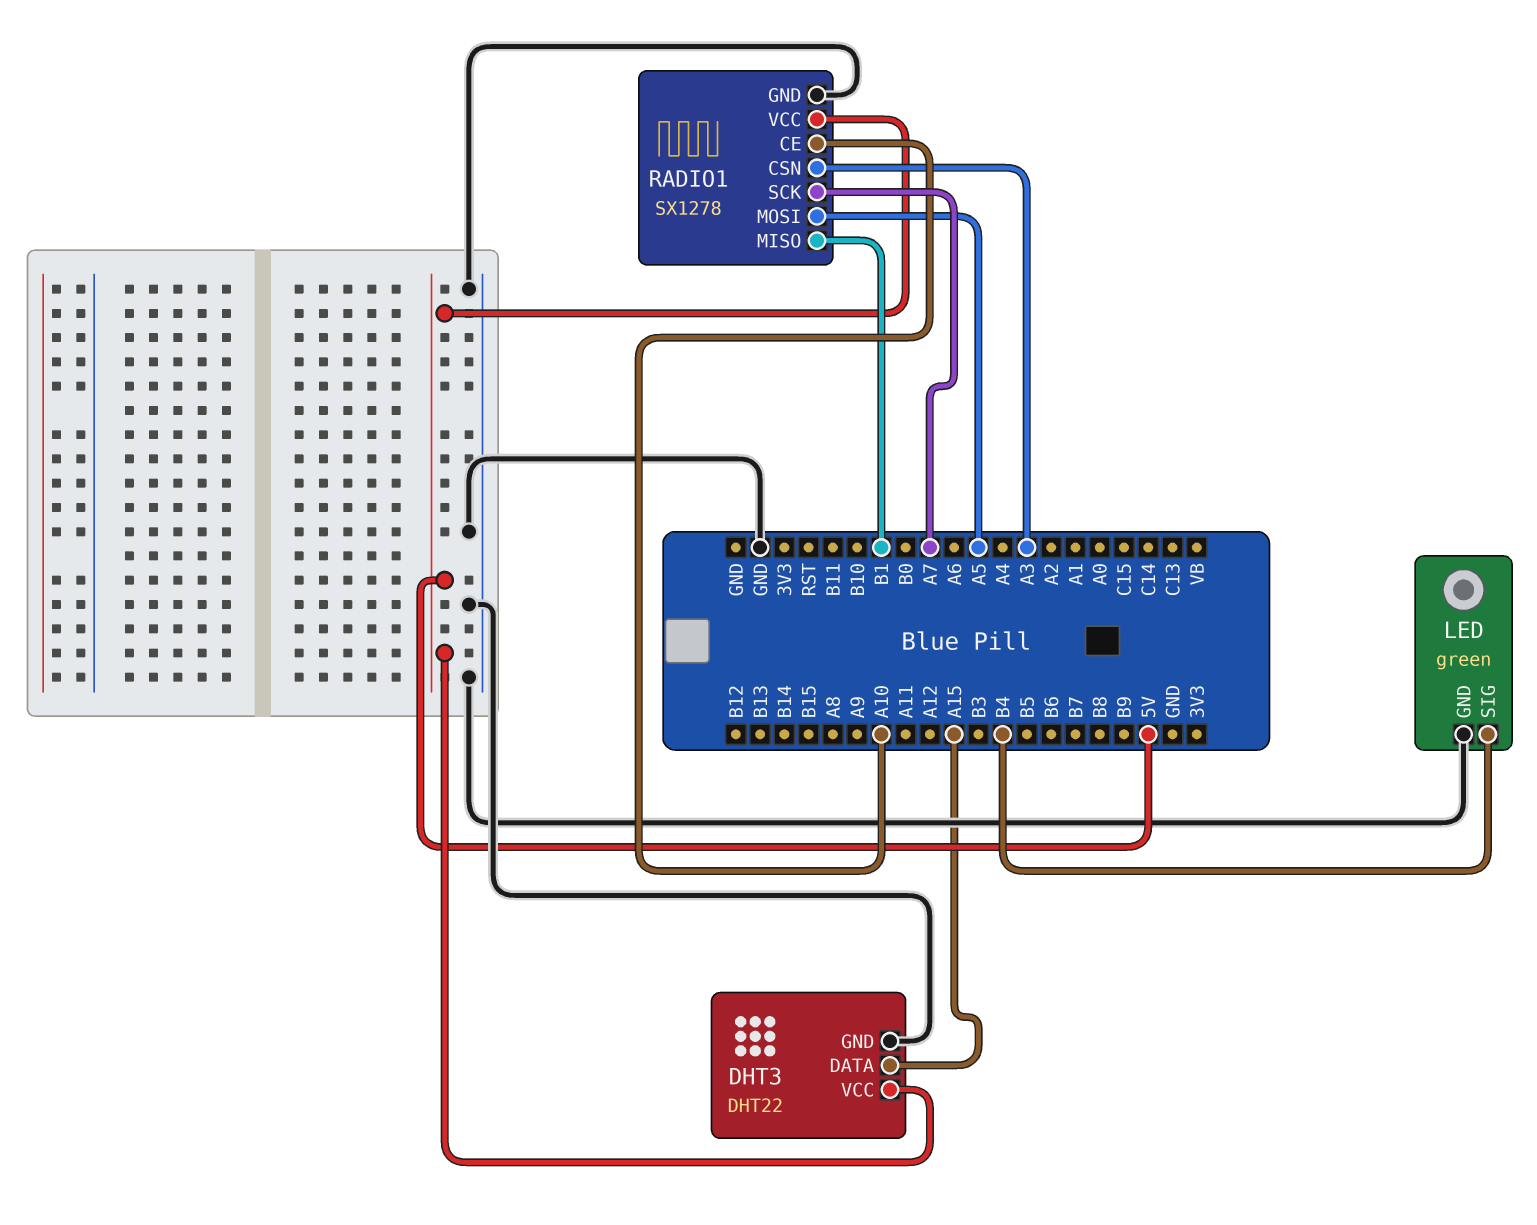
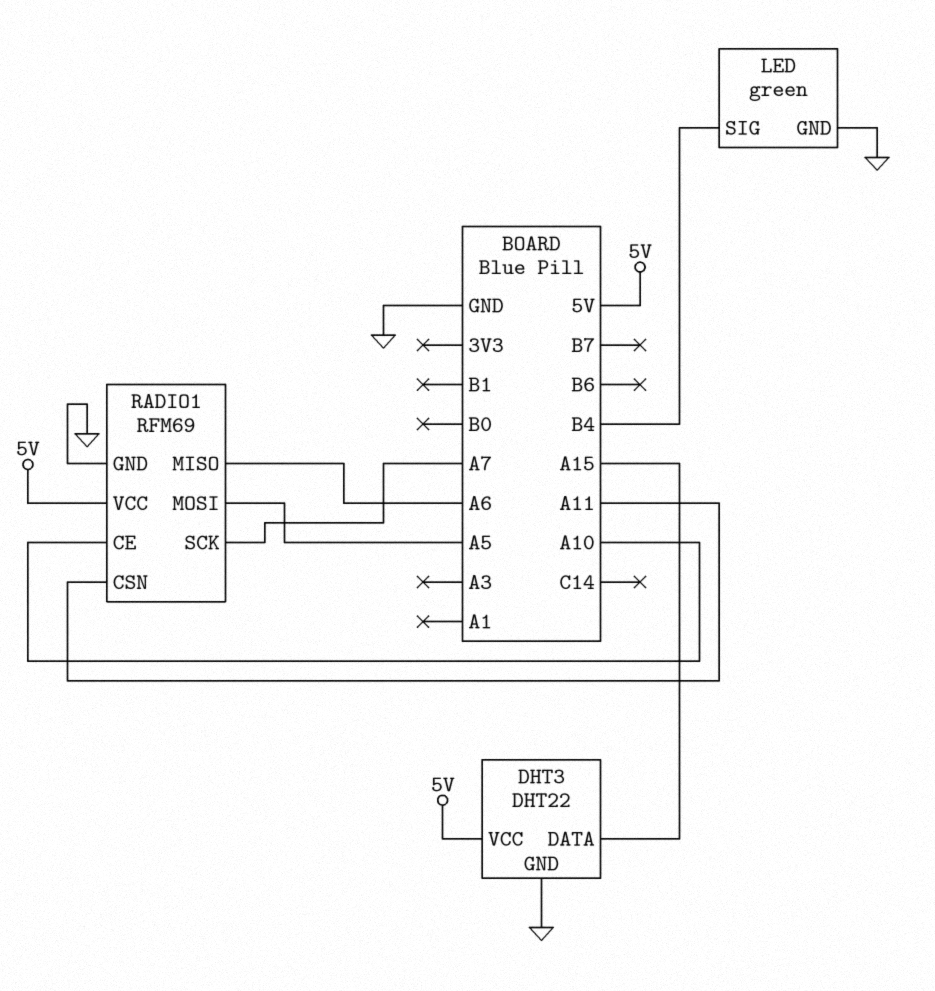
RADIO1: SX1278 -> RFM69
RADIO1 pin CSN: A3 -> A11
RADIO1 pin MISO: B1 -> A6

